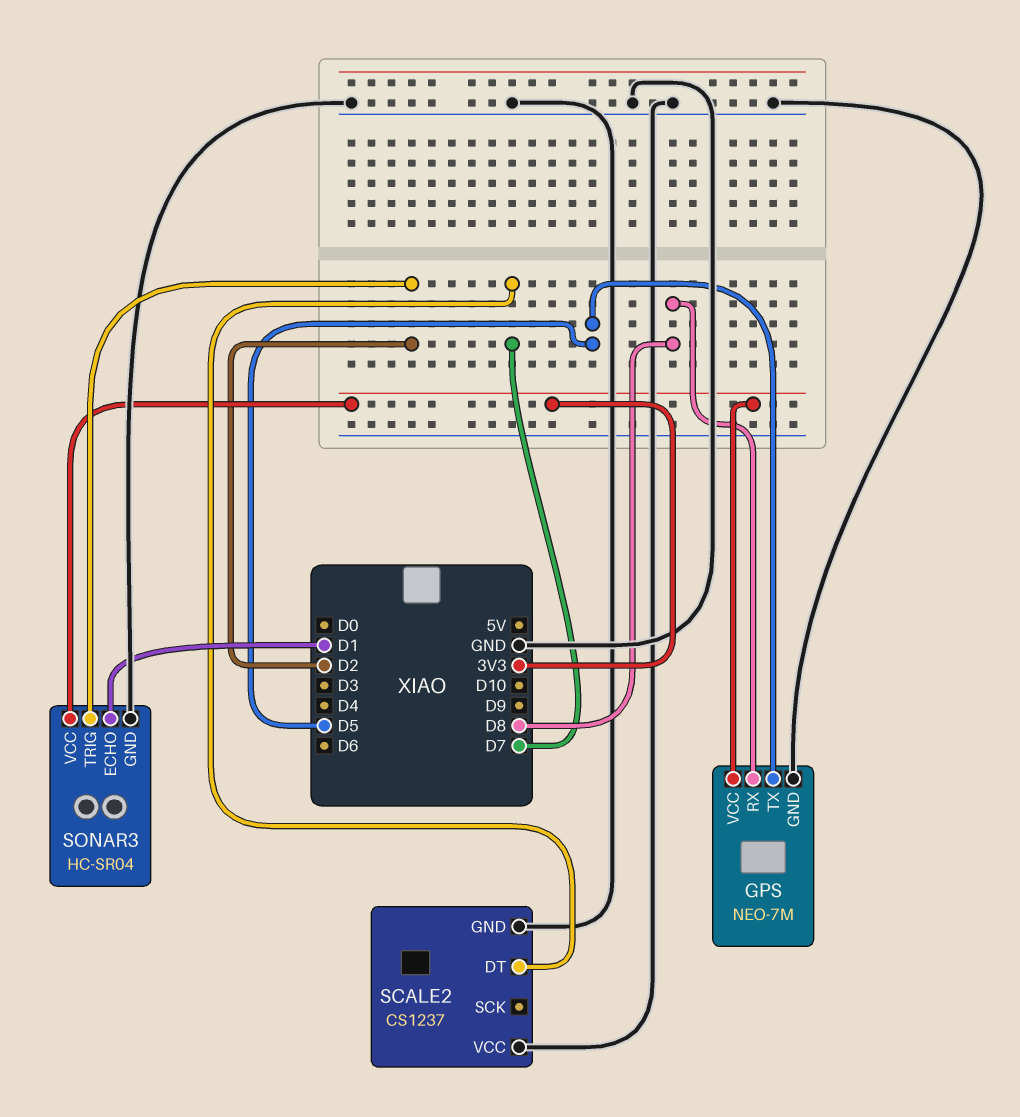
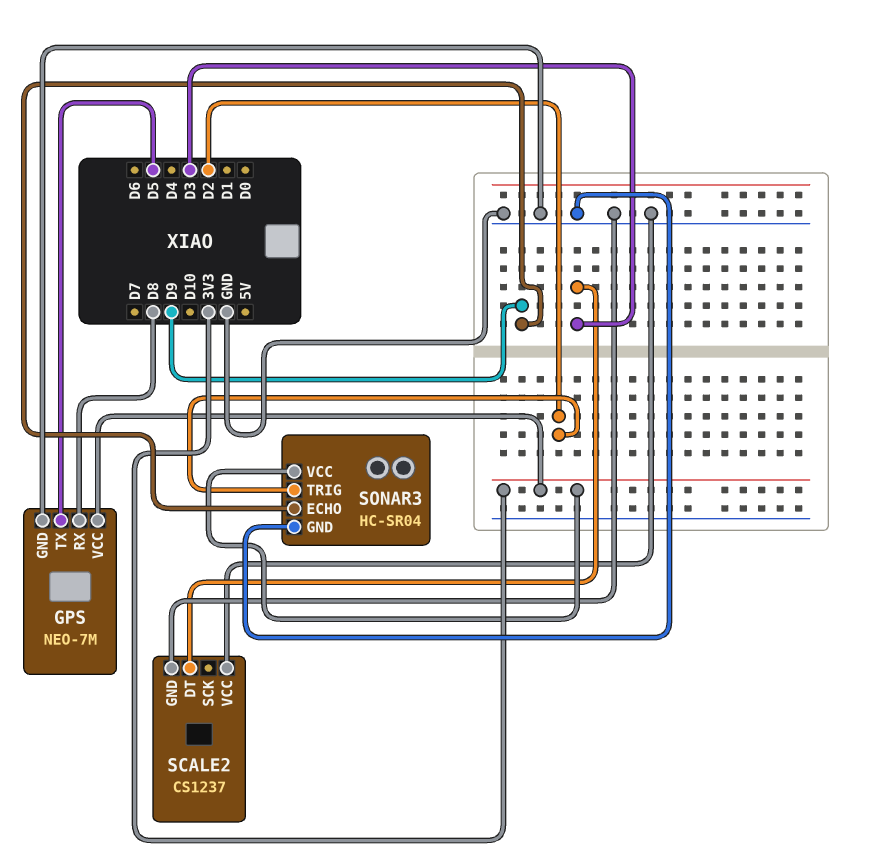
SCALE2 pin DT: D7 -> D3
SONAR3 pin ECHO: D1 -> D9

